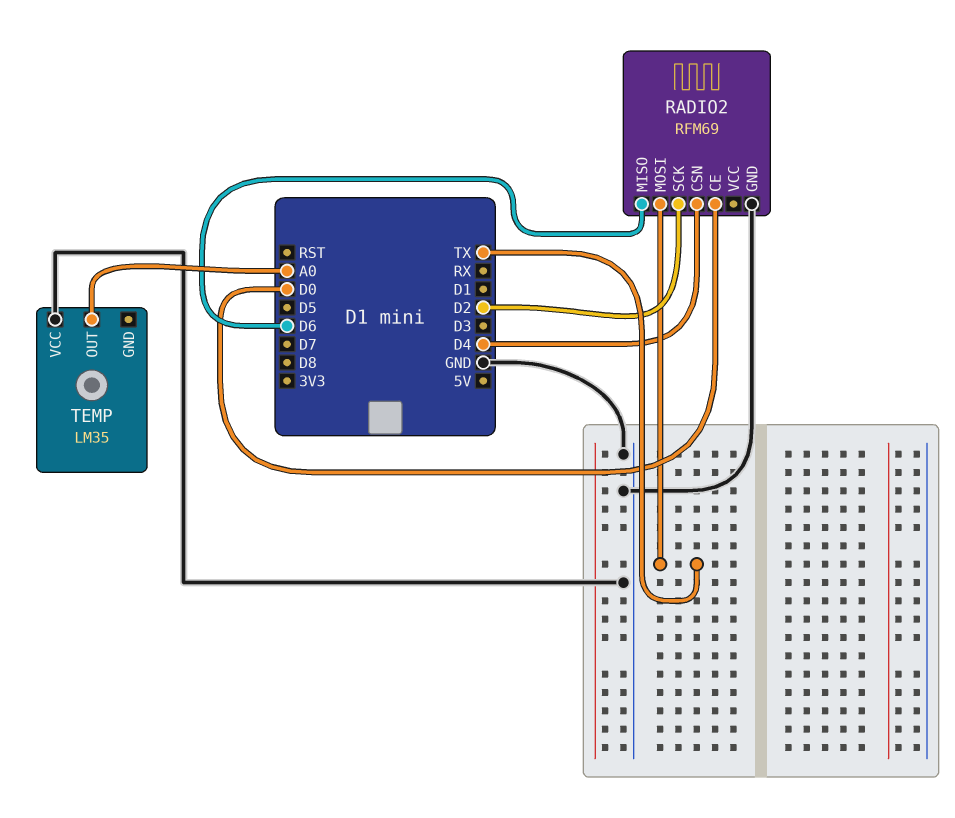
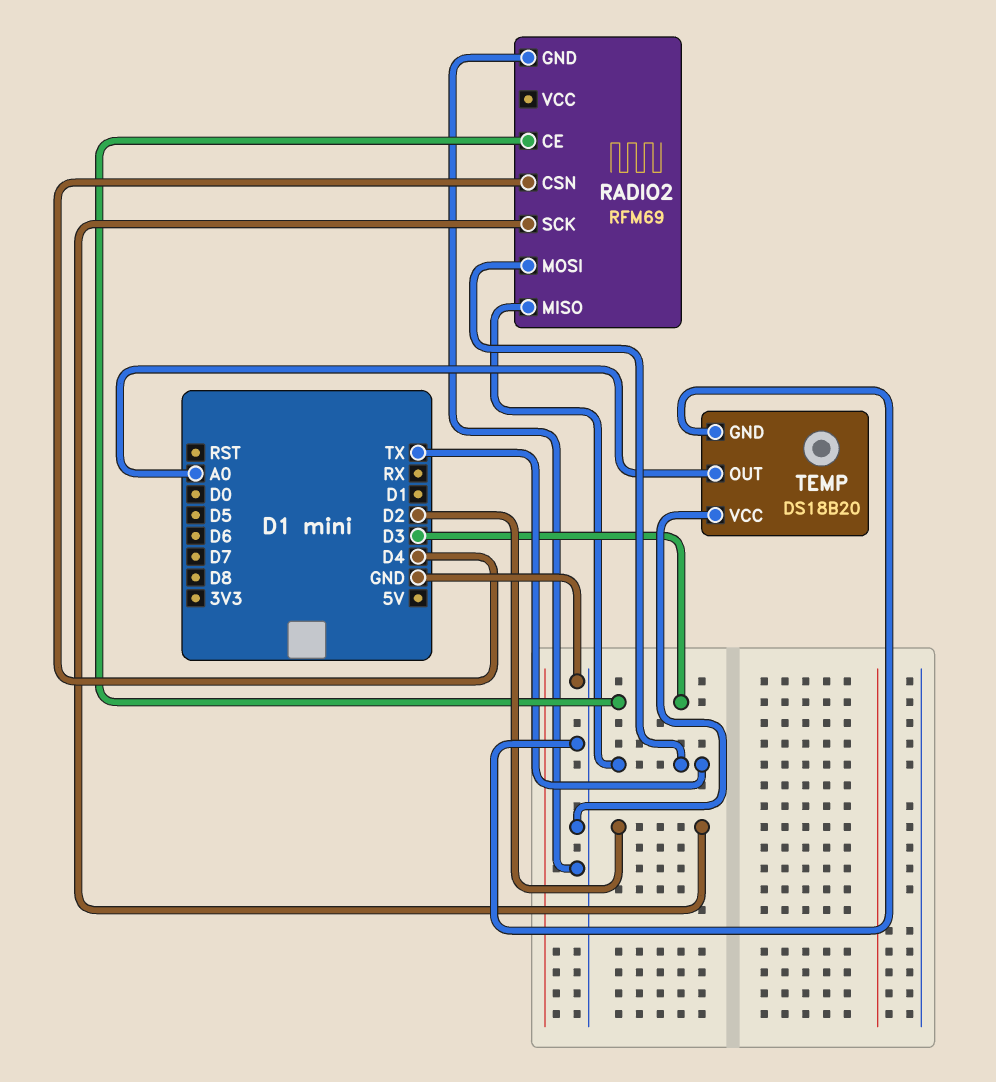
RADIO2 pin CE: D0 -> D3
RADIO2 pin MISO: D6 -> TX
TEMP: LM35 -> DS18B20
TEMP pin GND: none -> GND

